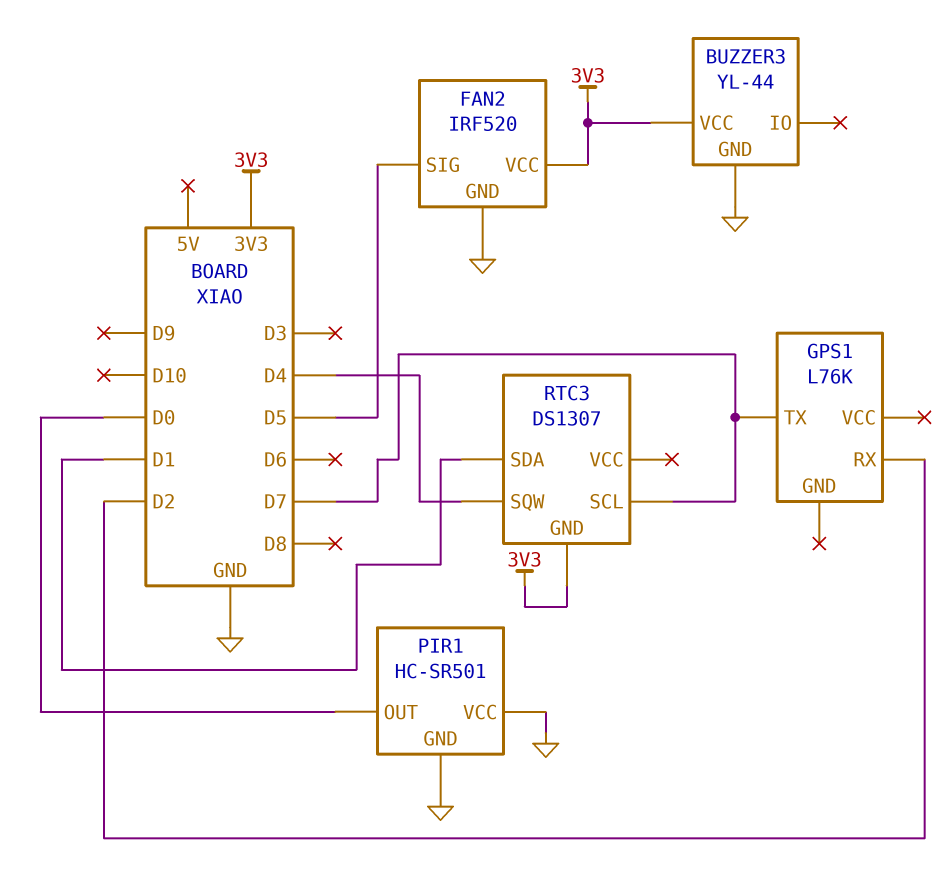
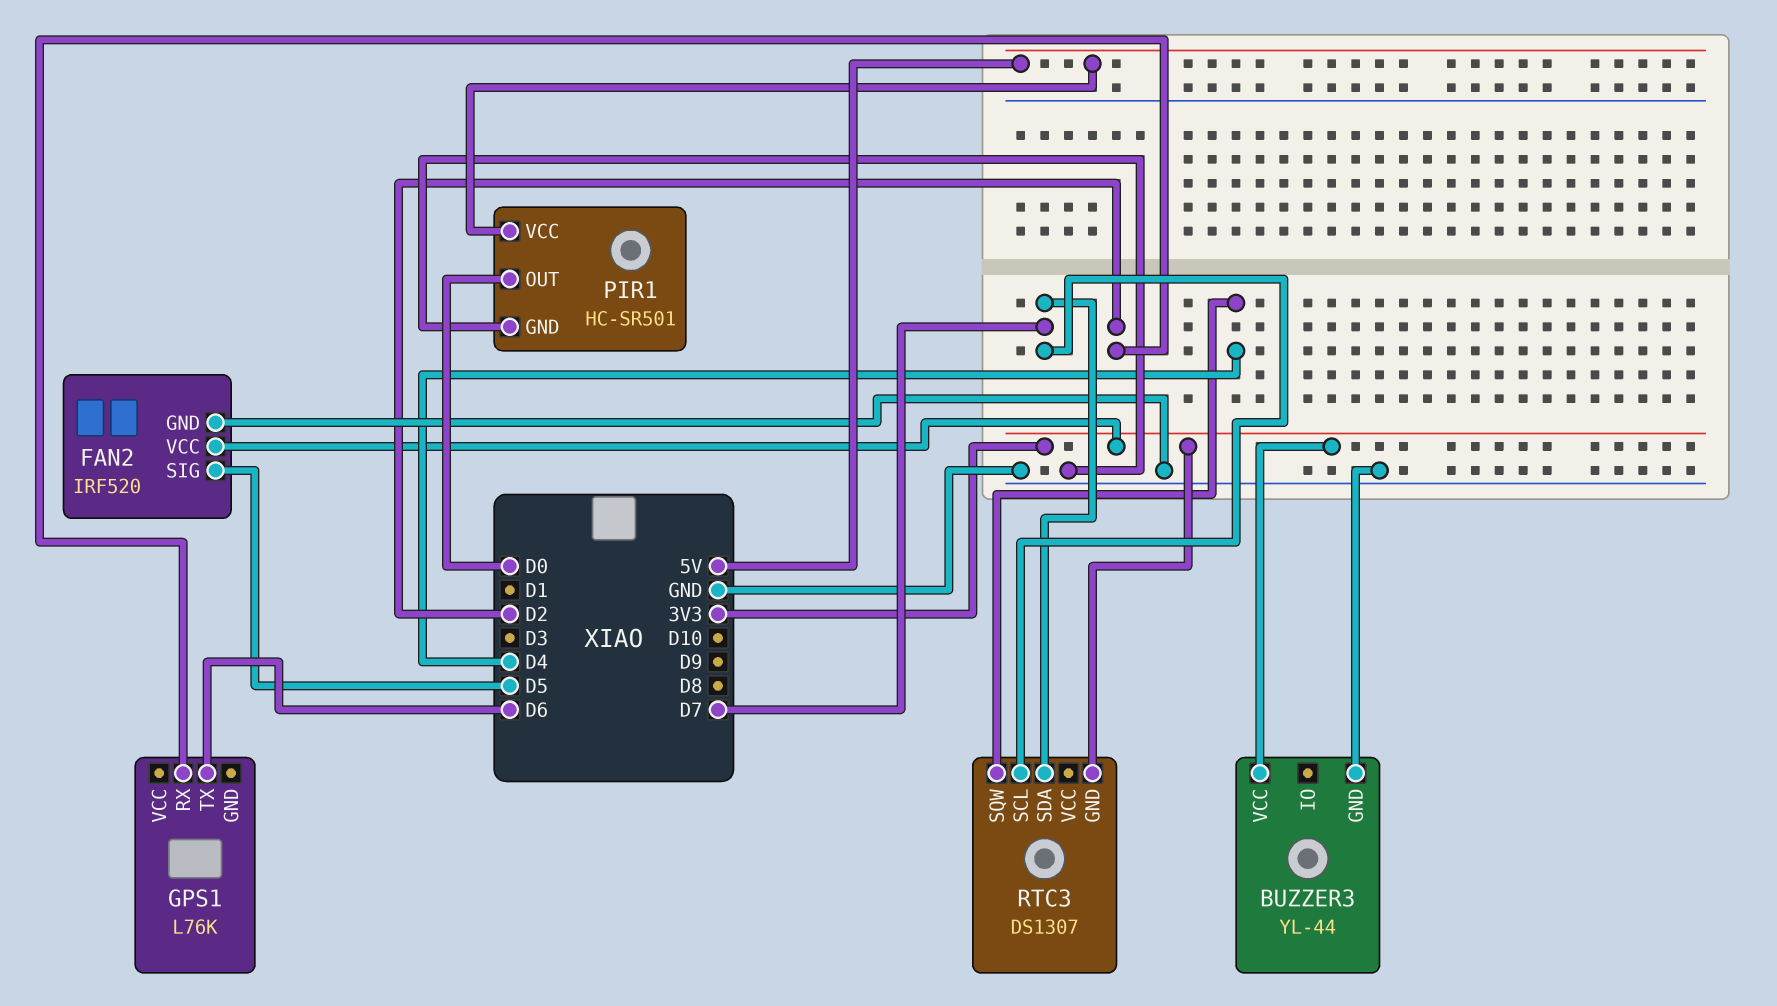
GPS1 pin TX: D7 -> D6
PIR1 pin VCC: GND -> 5V
RTC3 pin SDA: D1 -> D7

